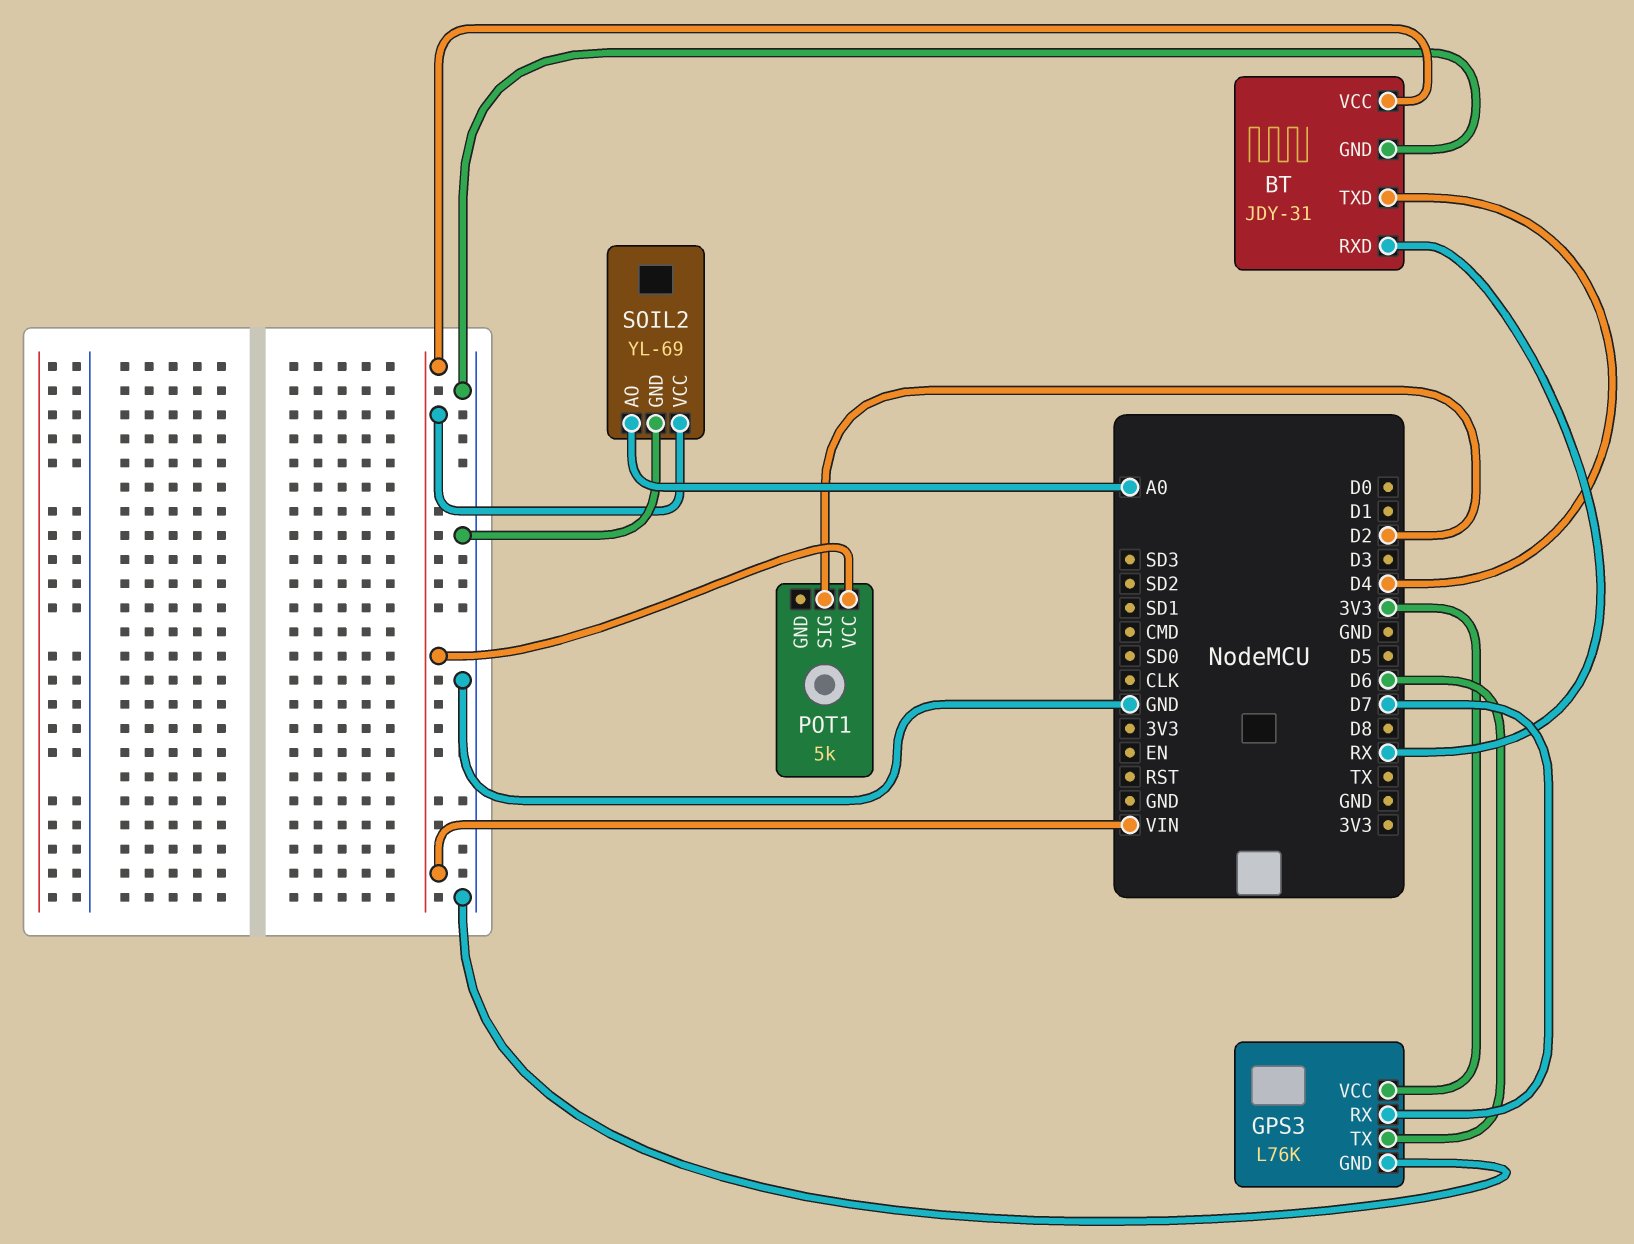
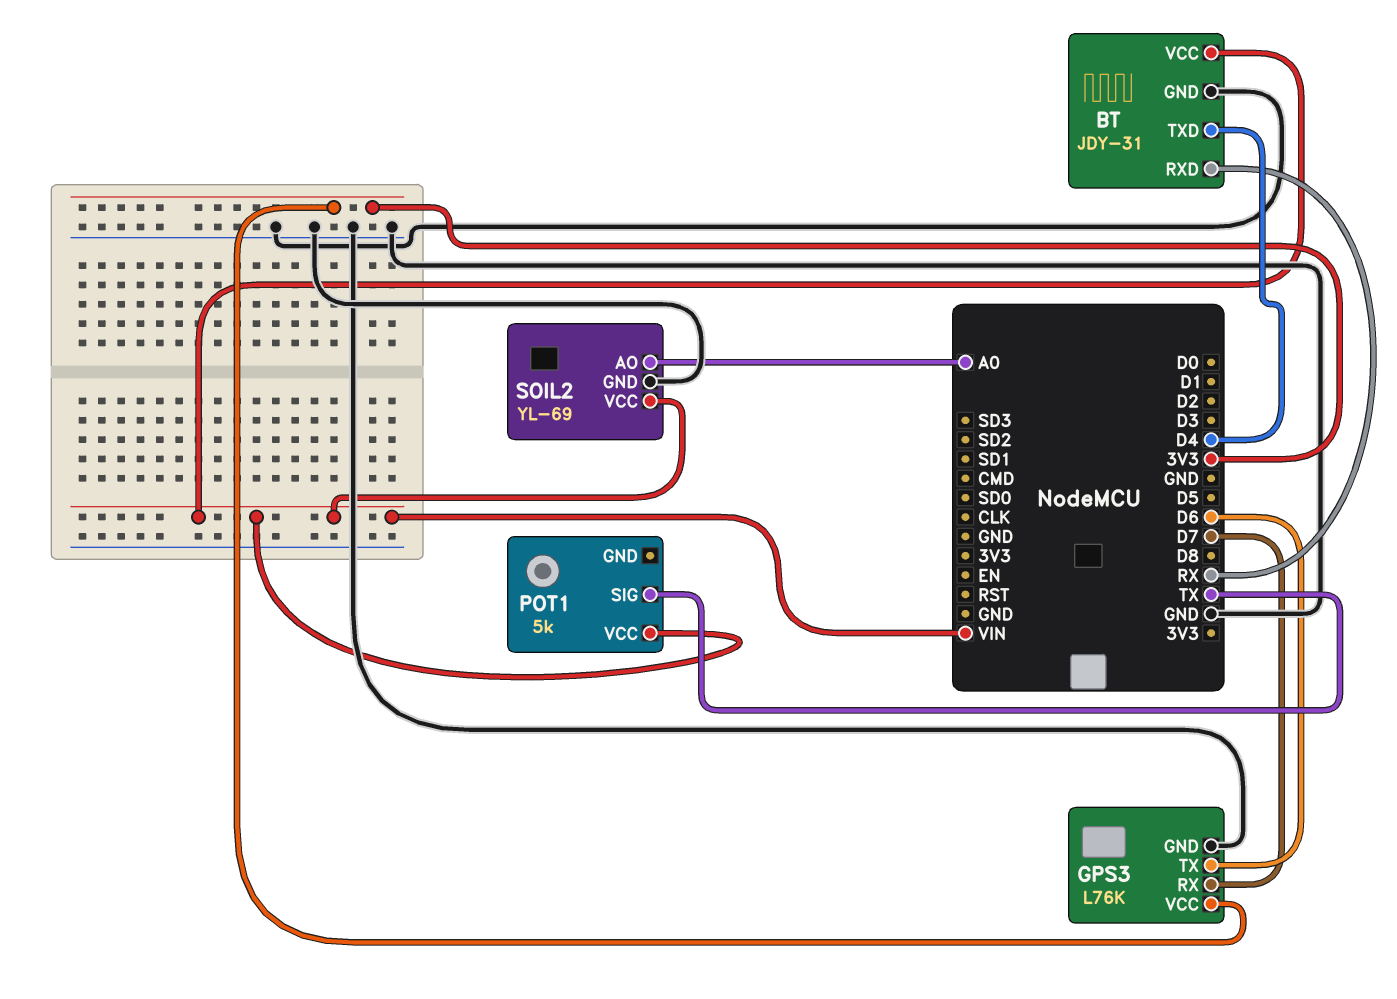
POT1 pin SIG: D2 -> TX

